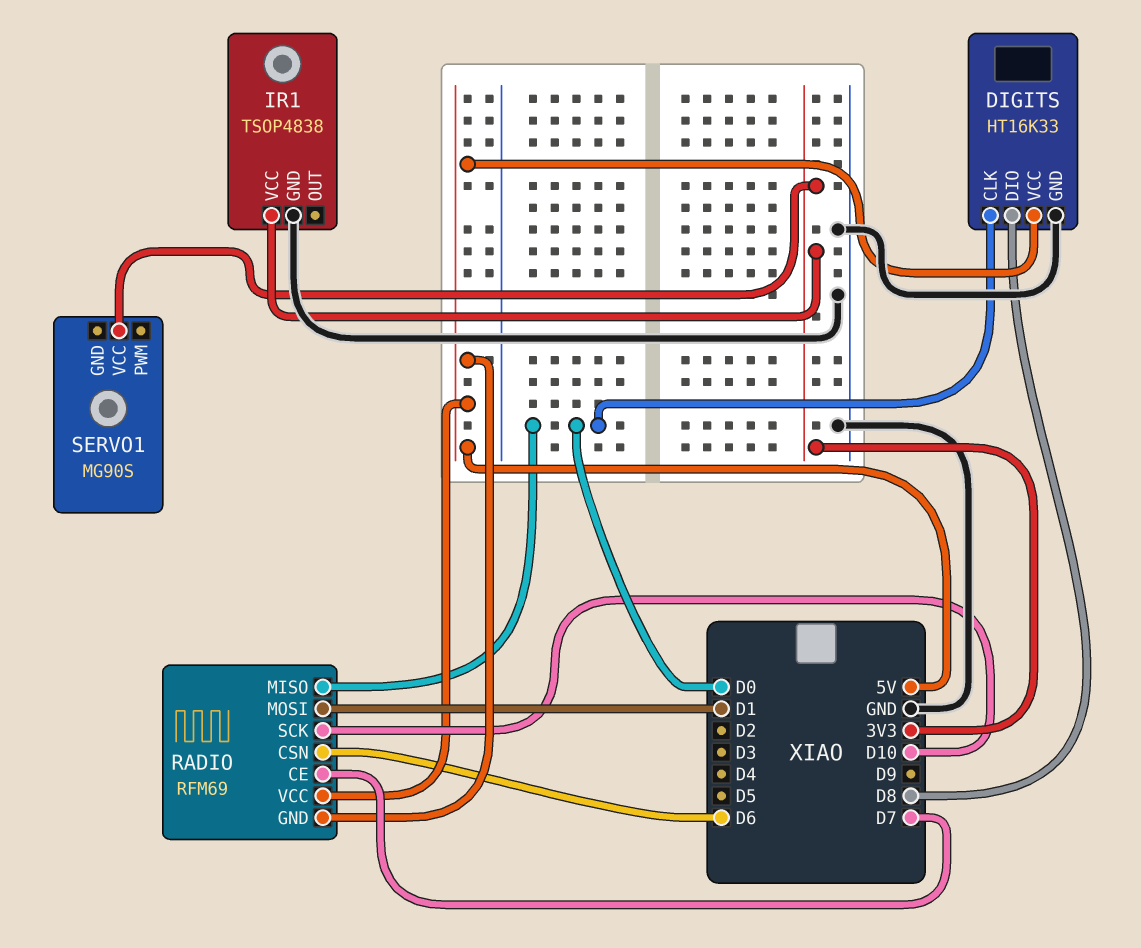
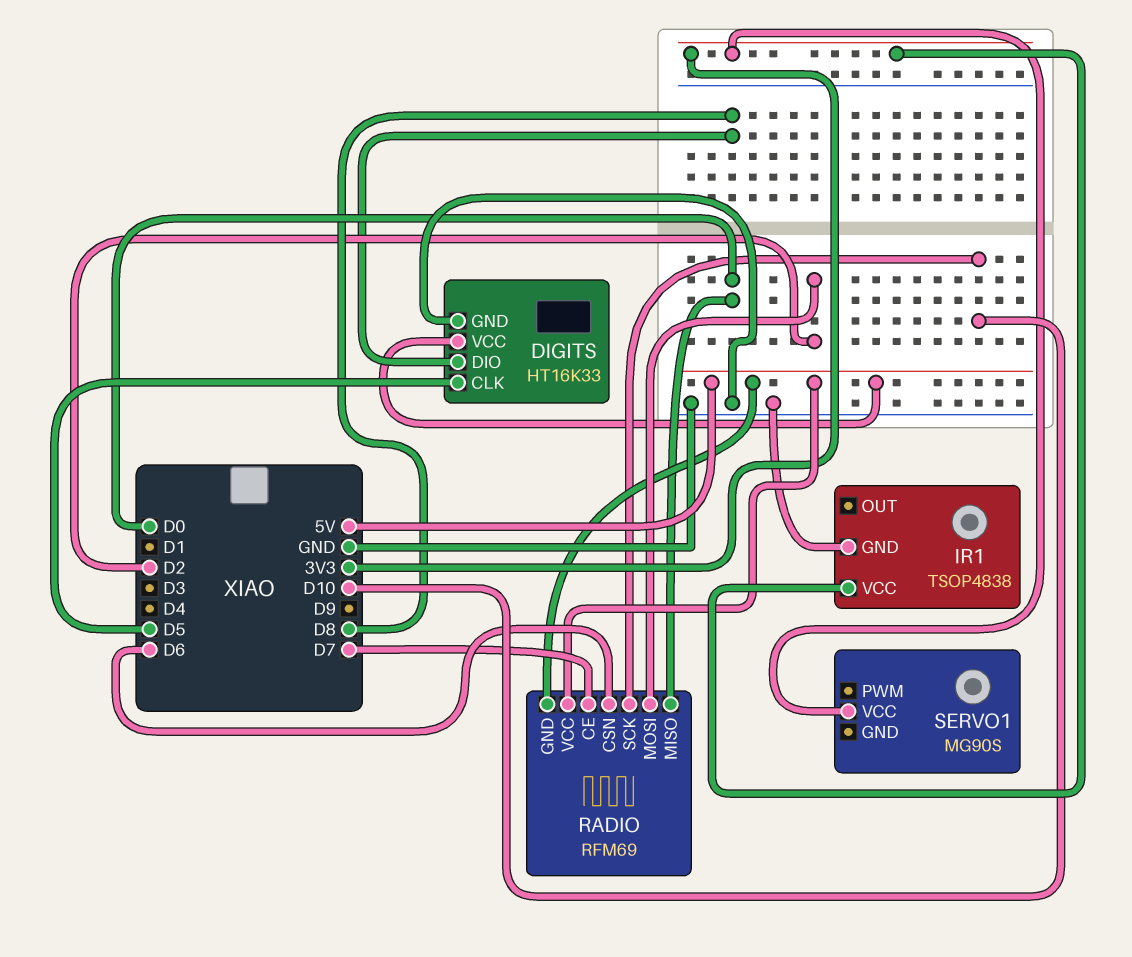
DIGITS pin CLK: D0 -> D5
RADIO pin MOSI: D1 -> D2

